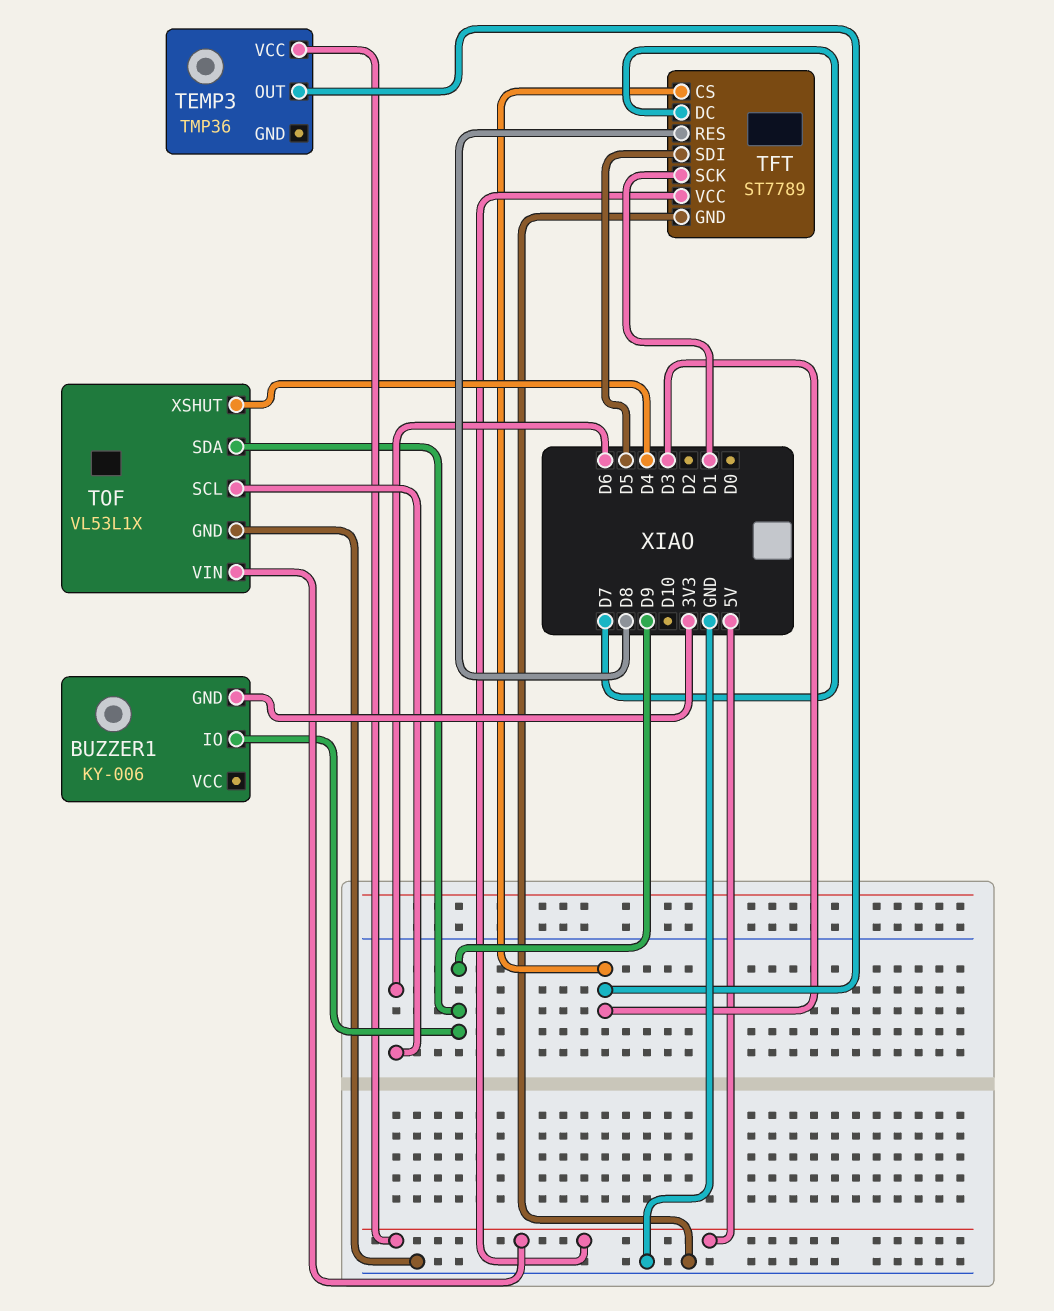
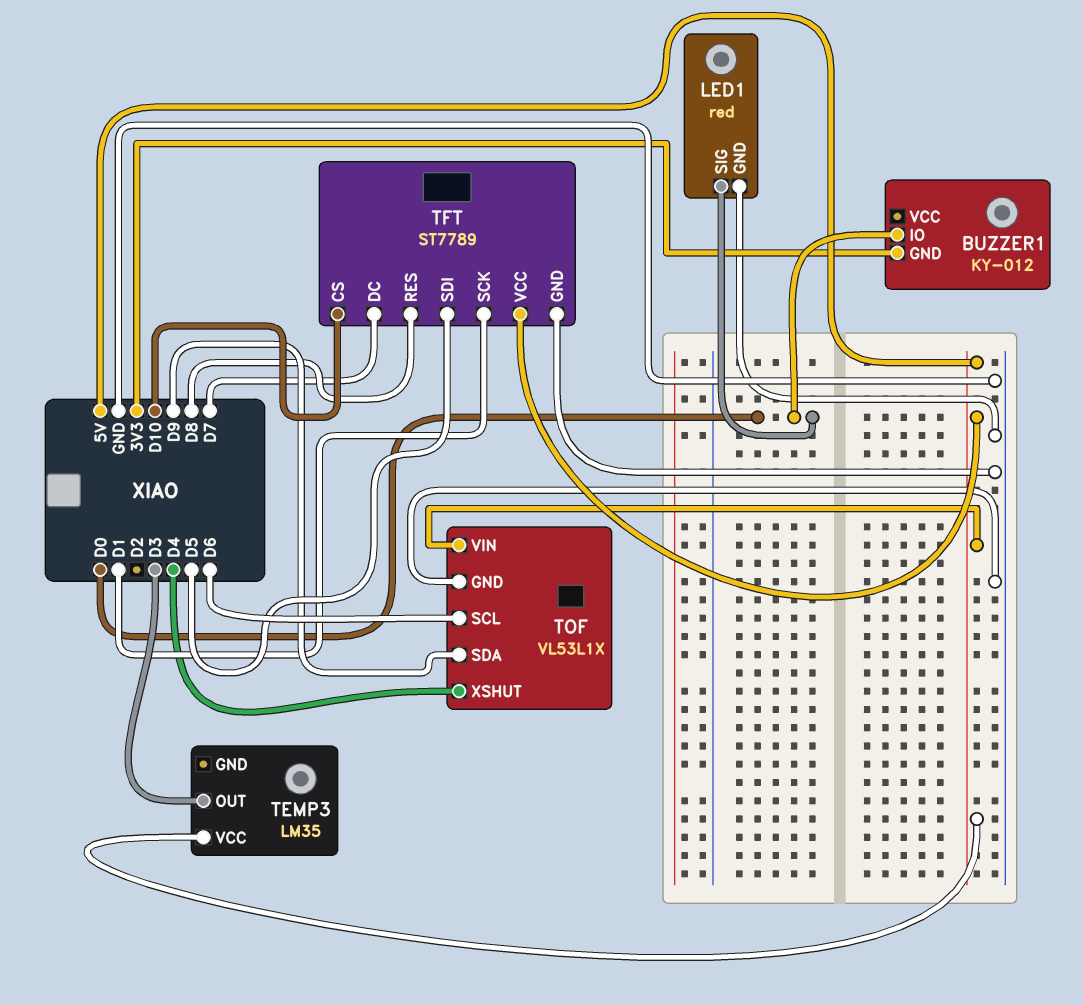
BUZZER1: KY-006 -> KY-012
BUZZER1 pin IO: D9 -> D0
LED1: none -> red
LED1 pin GND: none -> GND
LED1 pin SIG: none -> D0
TEMP3: TMP36 -> LM35
TFT pin CS: D3 -> D10

